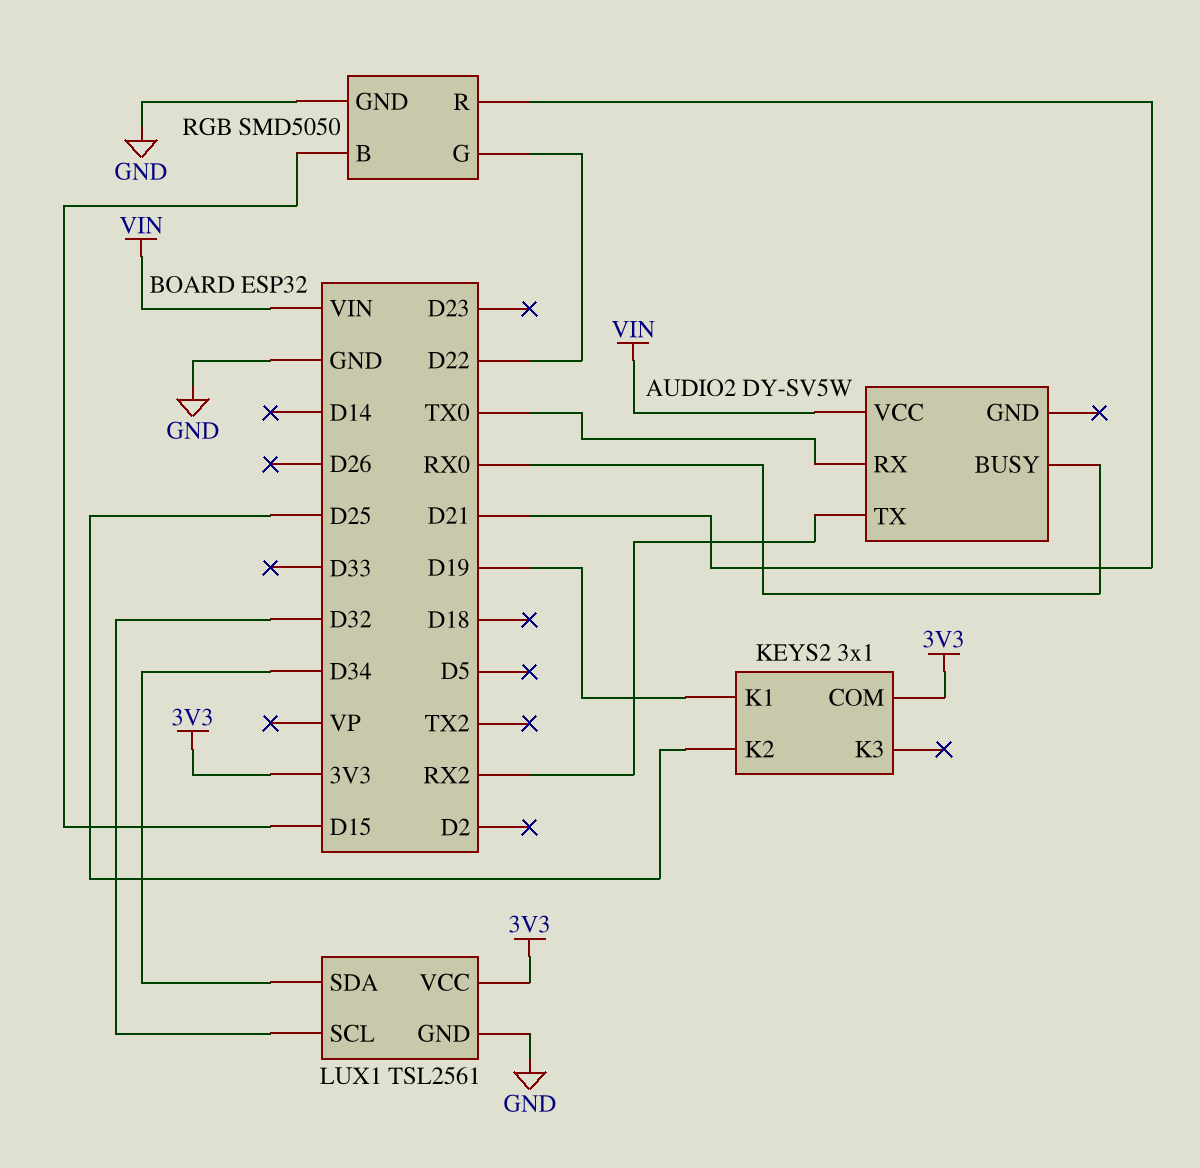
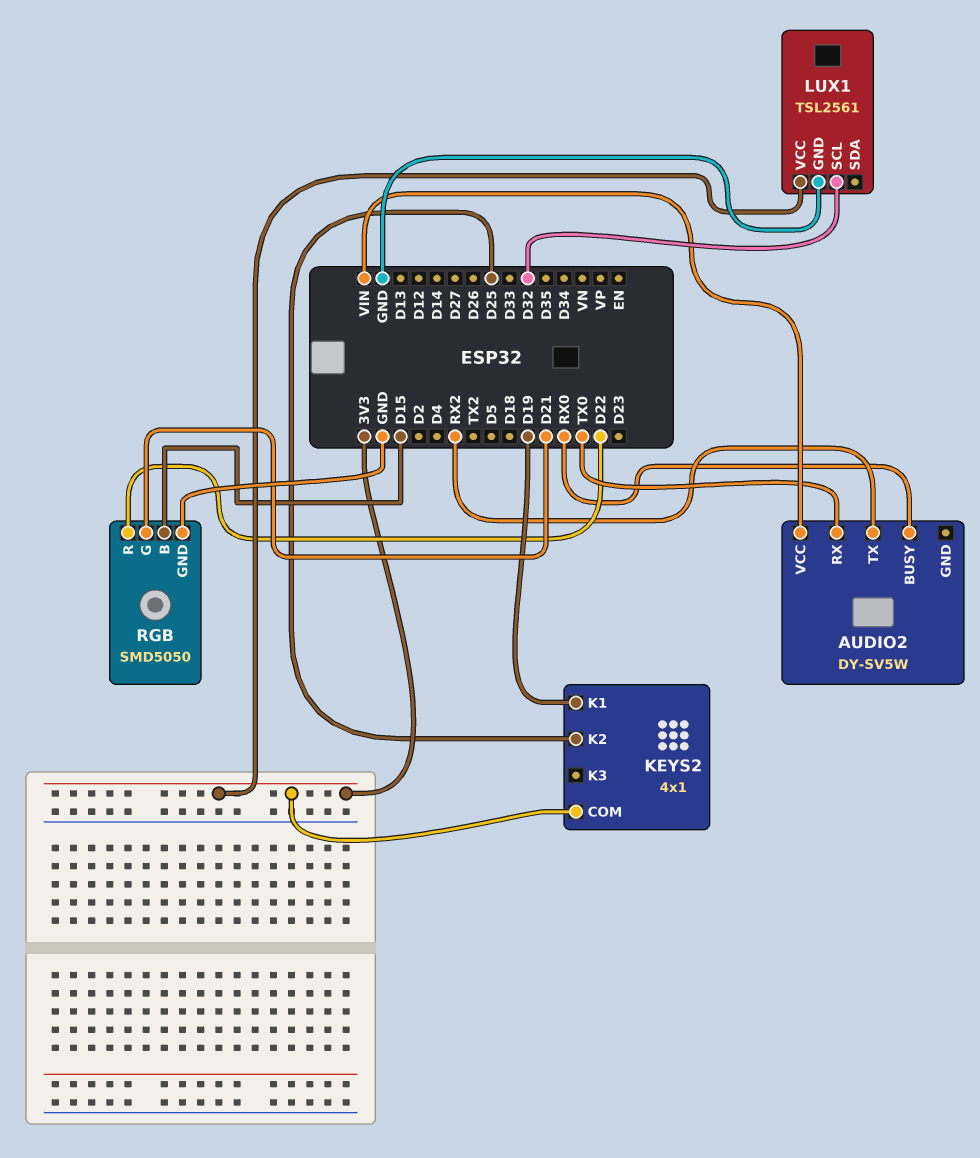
KEYS2: 3x1 -> 4x1
LUX1 pin SDA: D34 -> none
RGB pin G: D22 -> D21
RGB pin R: D21 -> D22

